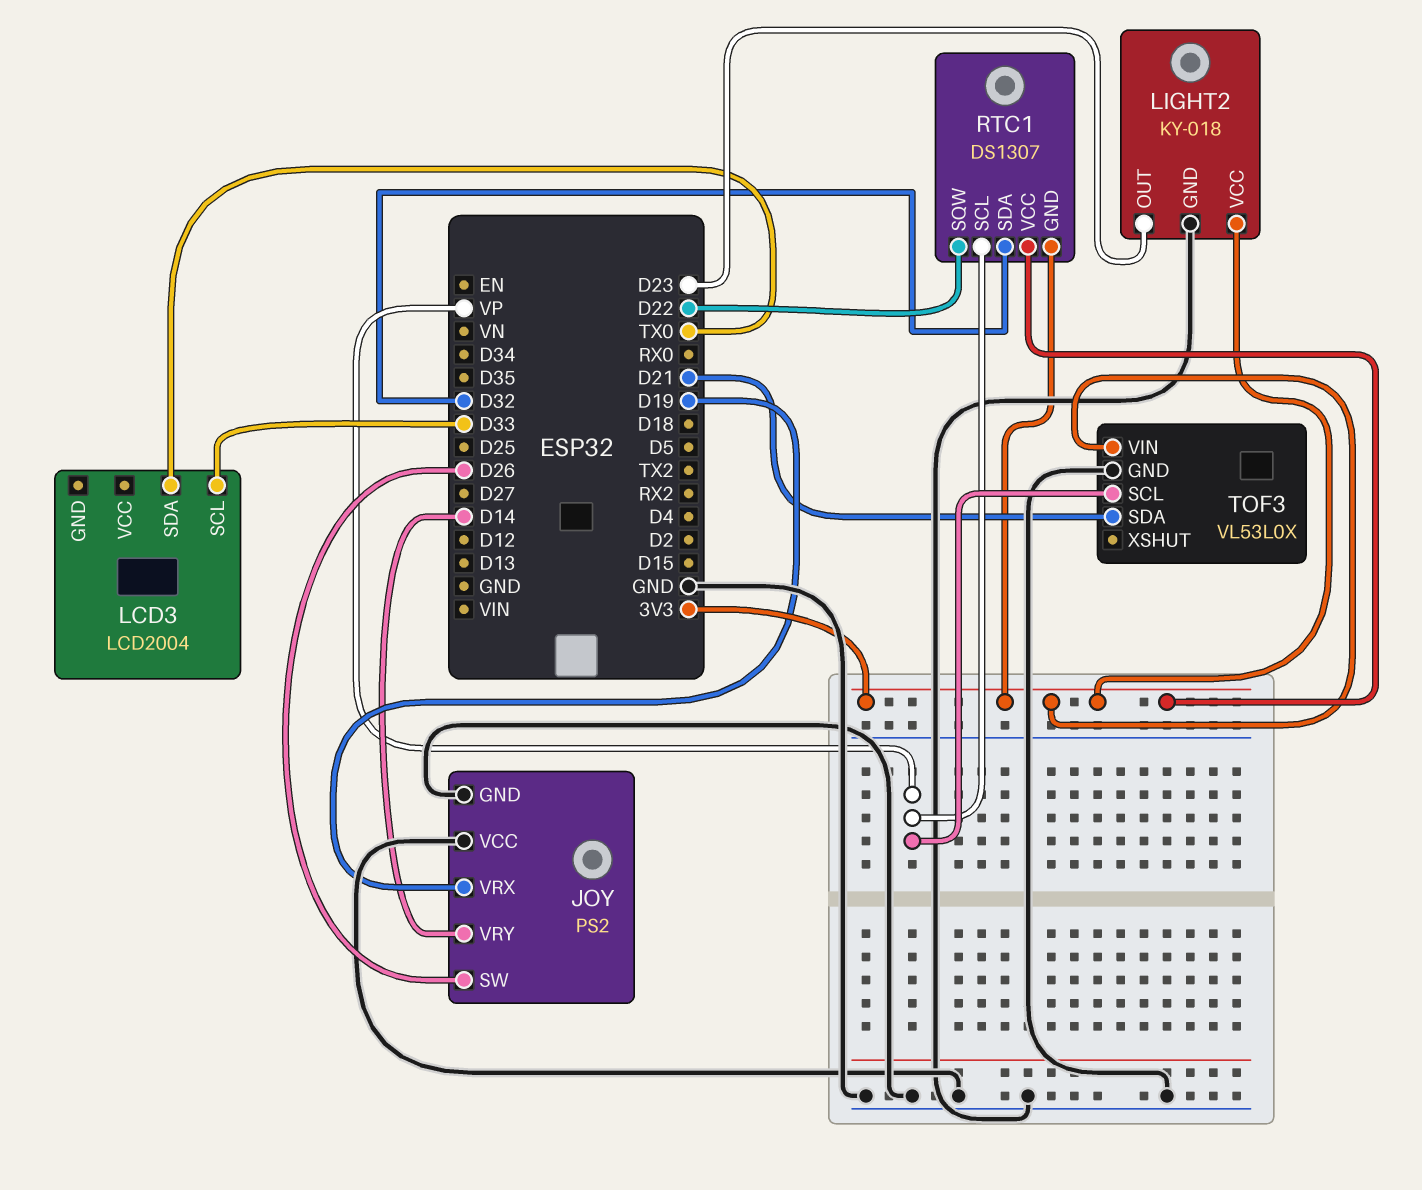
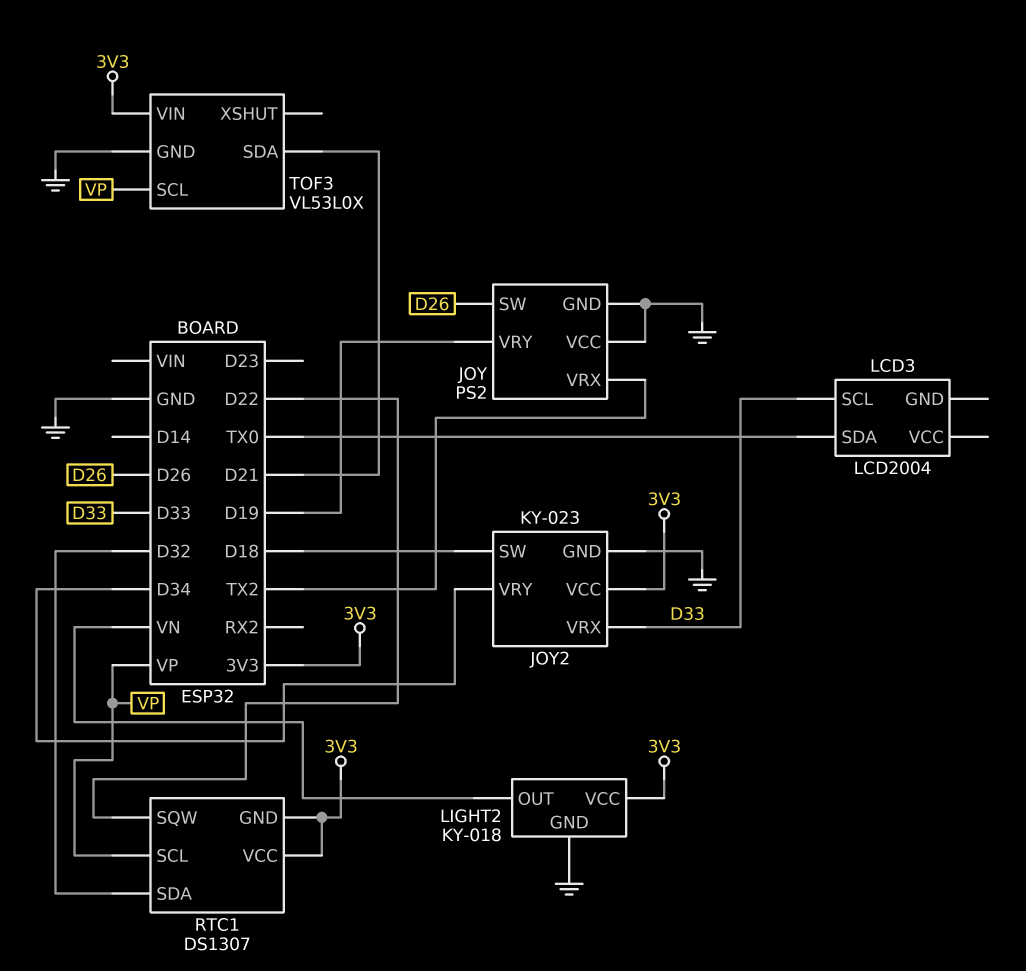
JOY pin VRX: D19 -> TX2
JOY pin VRY: D14 -> D19
JOY2: none -> KY-023
JOY2 pin GND: none -> GND
JOY2 pin SW: none -> D18
JOY2 pin VCC: none -> 3V3
JOY2 pin VRX: none -> D33
JOY2 pin VRY: none -> D34
LIGHT2 pin OUT: D23 -> VN

